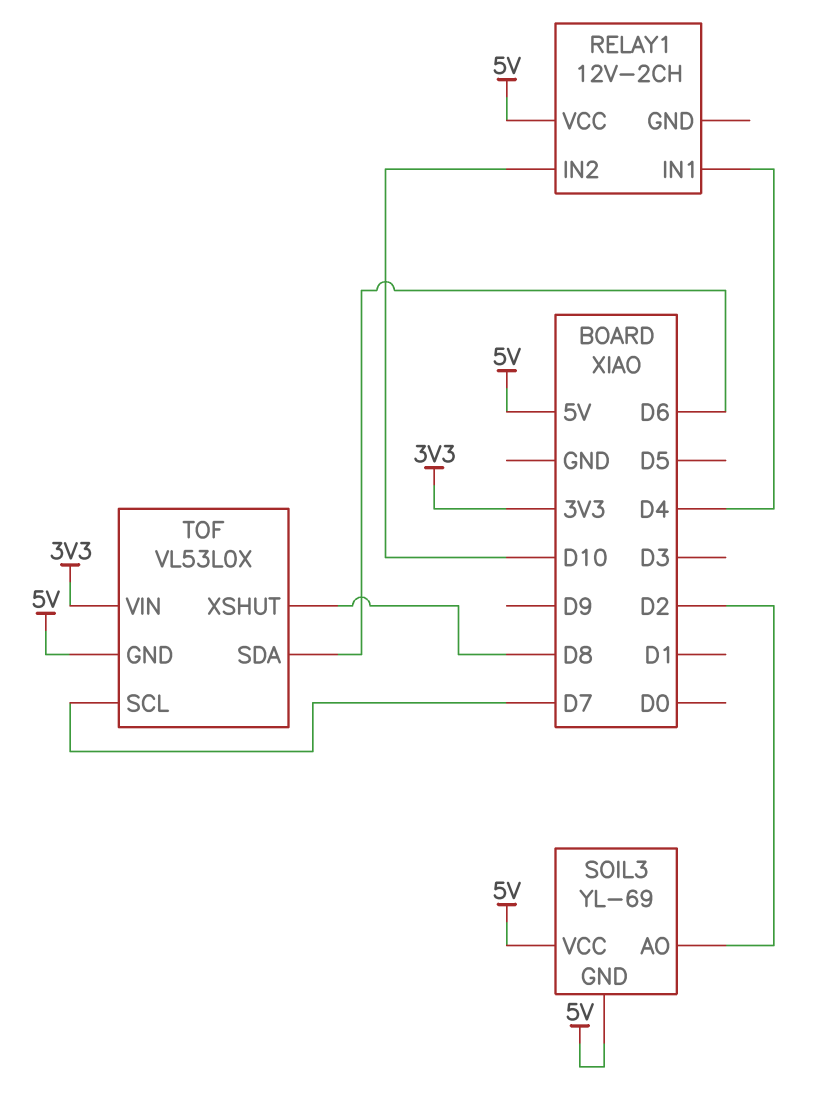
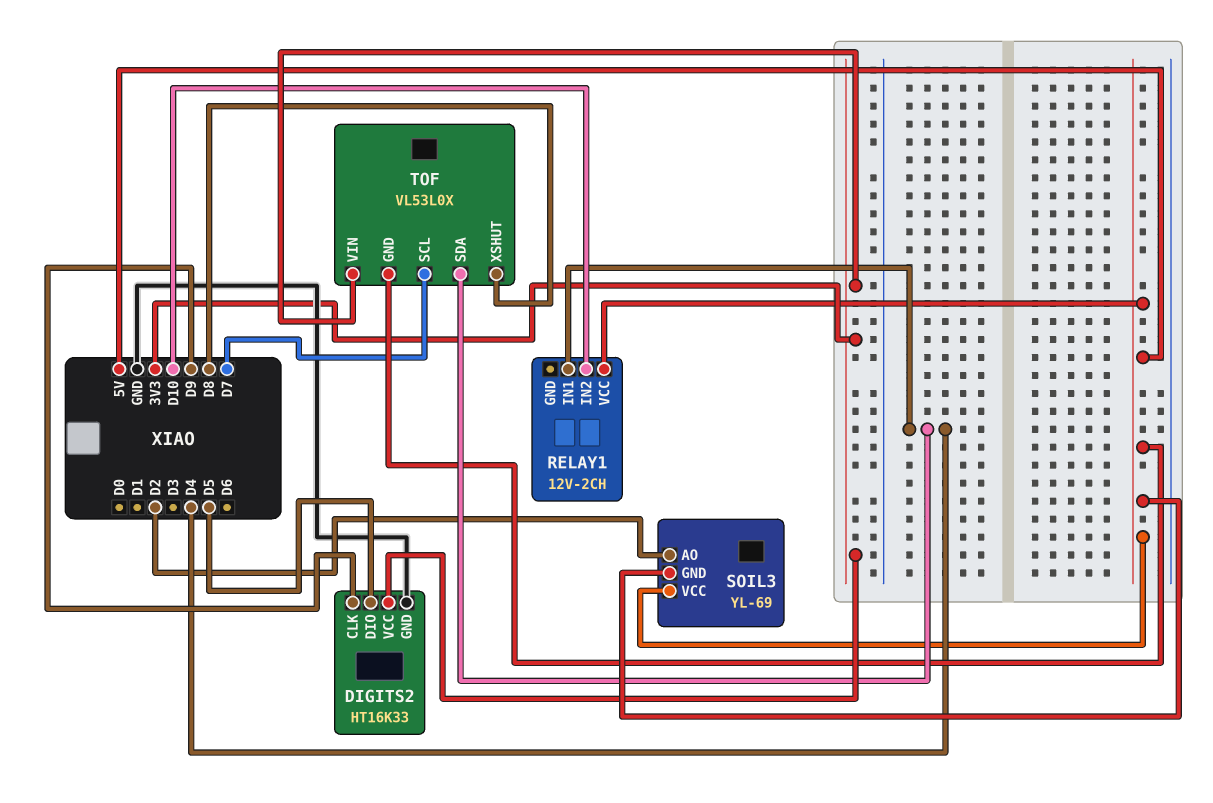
DIGITS2: none -> HT16K33
DIGITS2 pin CLK: none -> D9
DIGITS2 pin DIO: none -> D5
DIGITS2 pin GND: none -> GND
DIGITS2 pin VCC: none -> 3V3
TOF pin SDA: D6 -> D4

